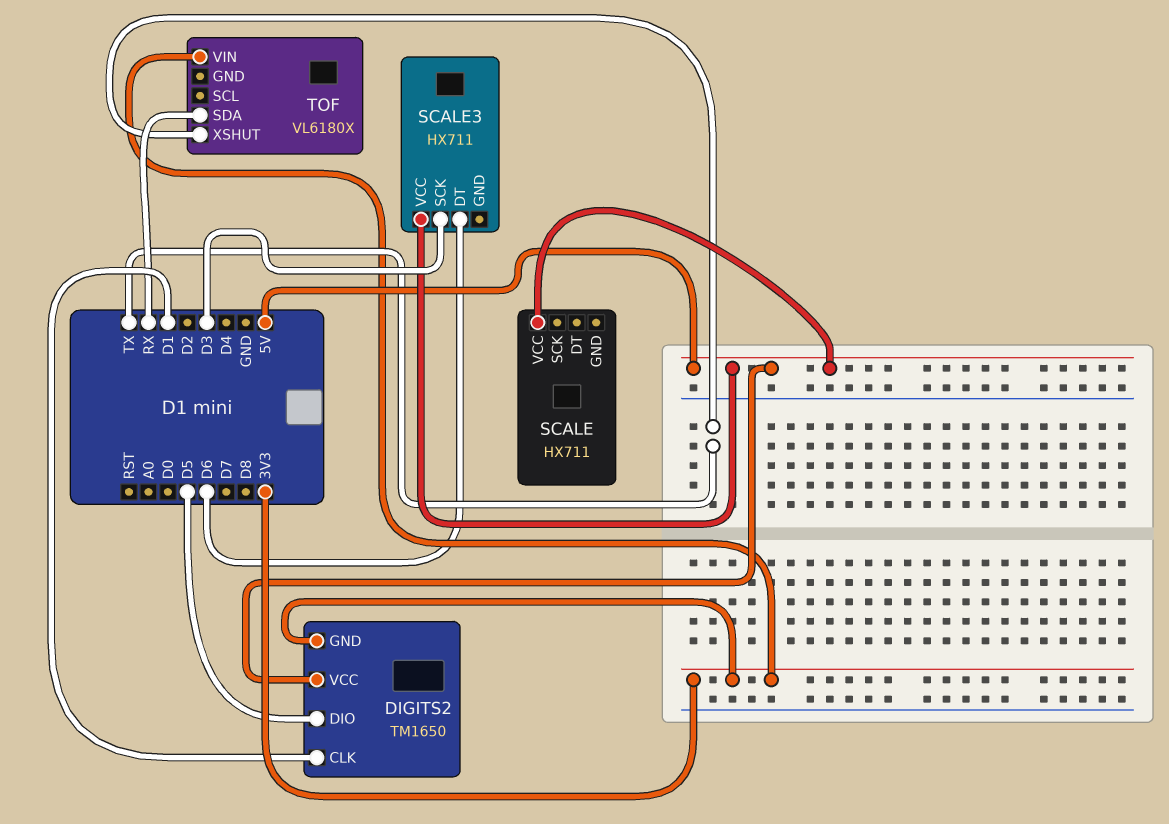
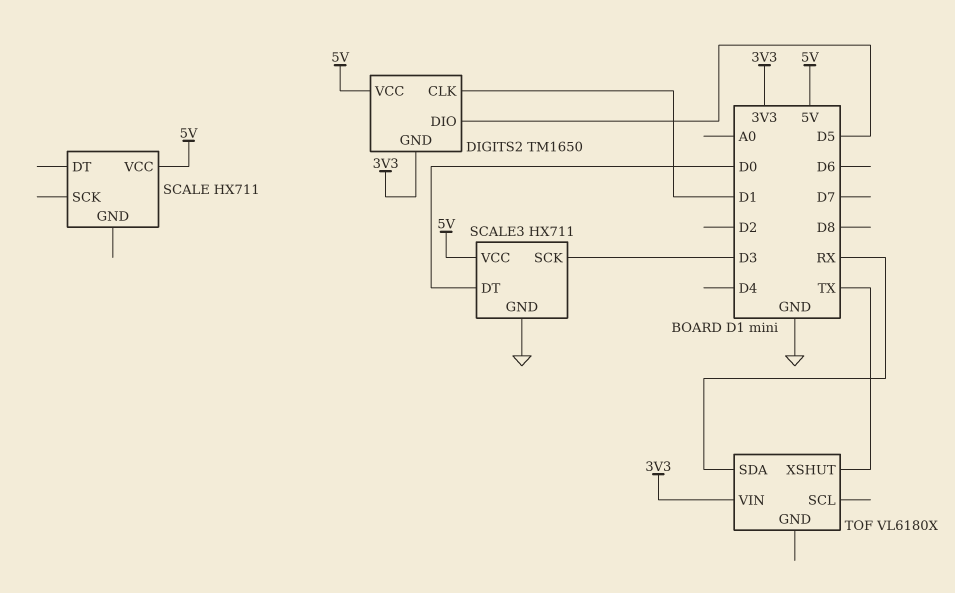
SCALE3 pin DT: D6 -> D0
SCALE3 pin GND: none -> GND

